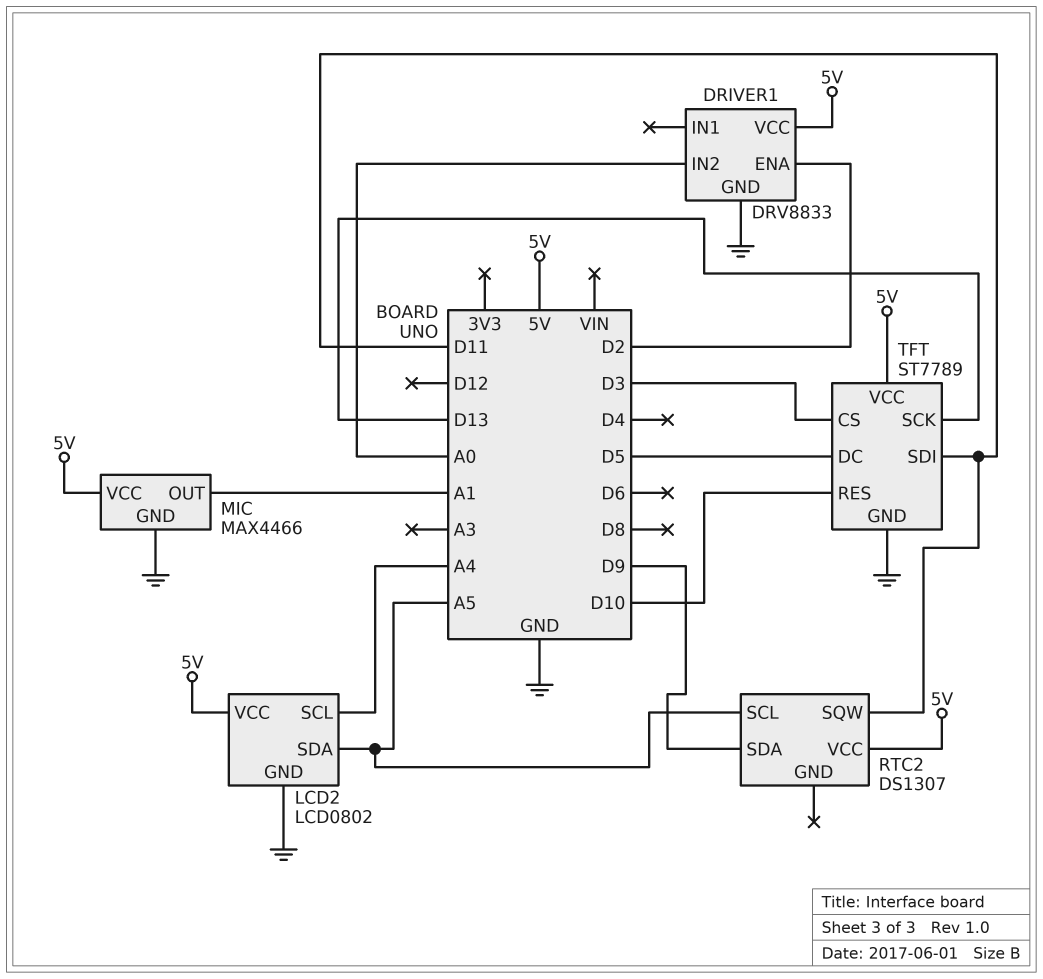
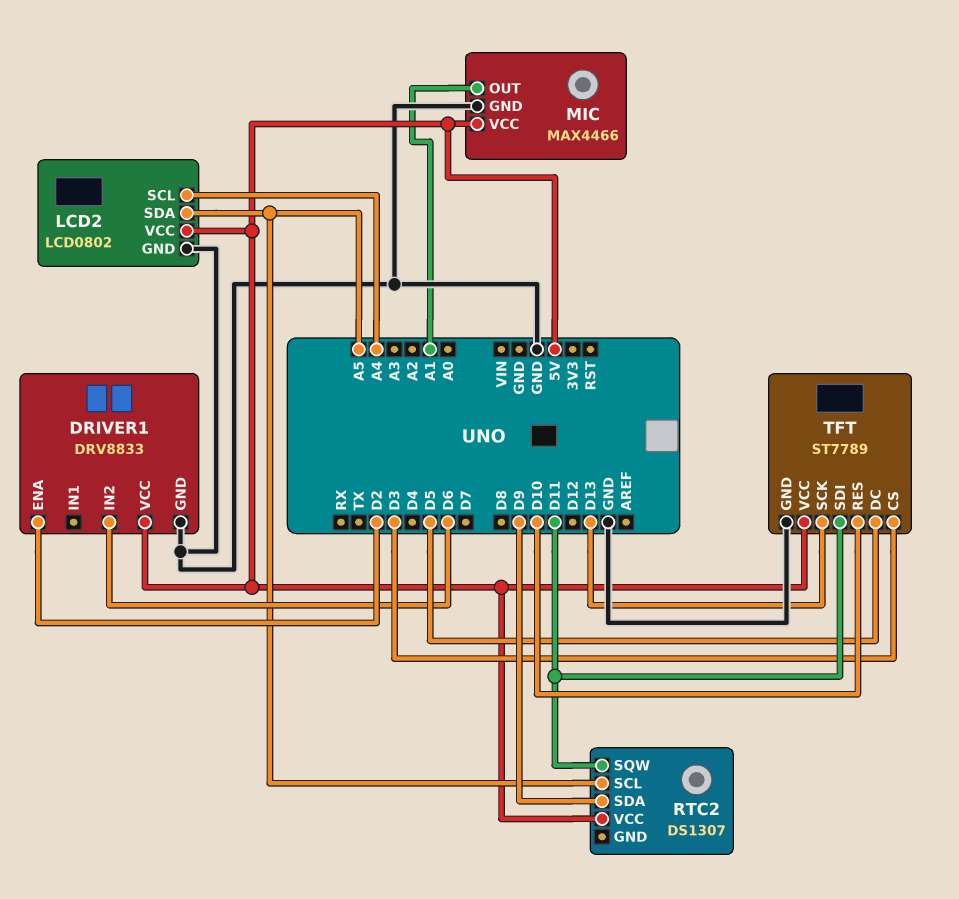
DRIVER1 pin IN2: A0 -> D6

